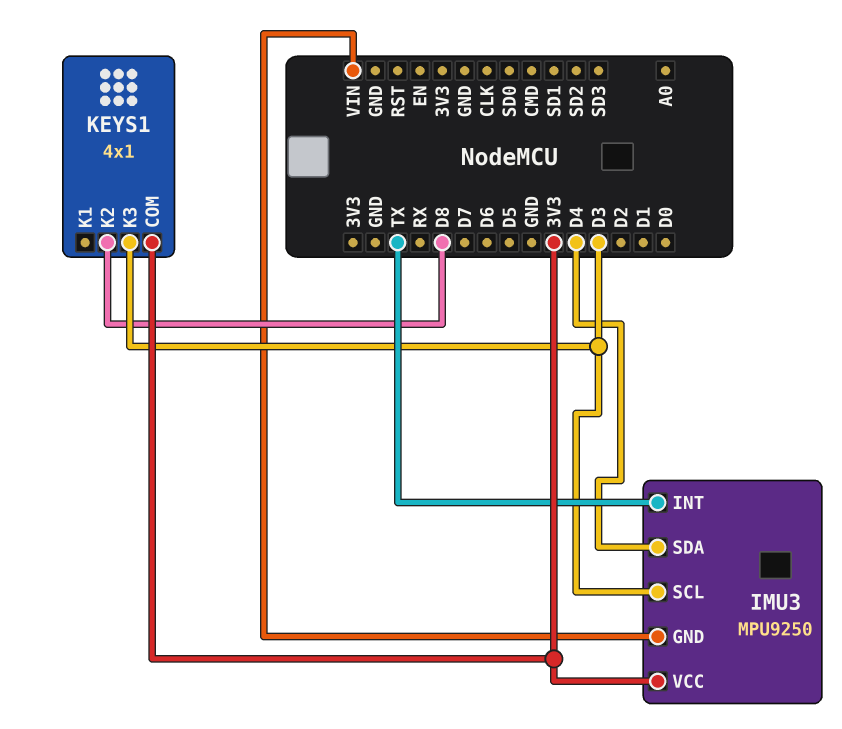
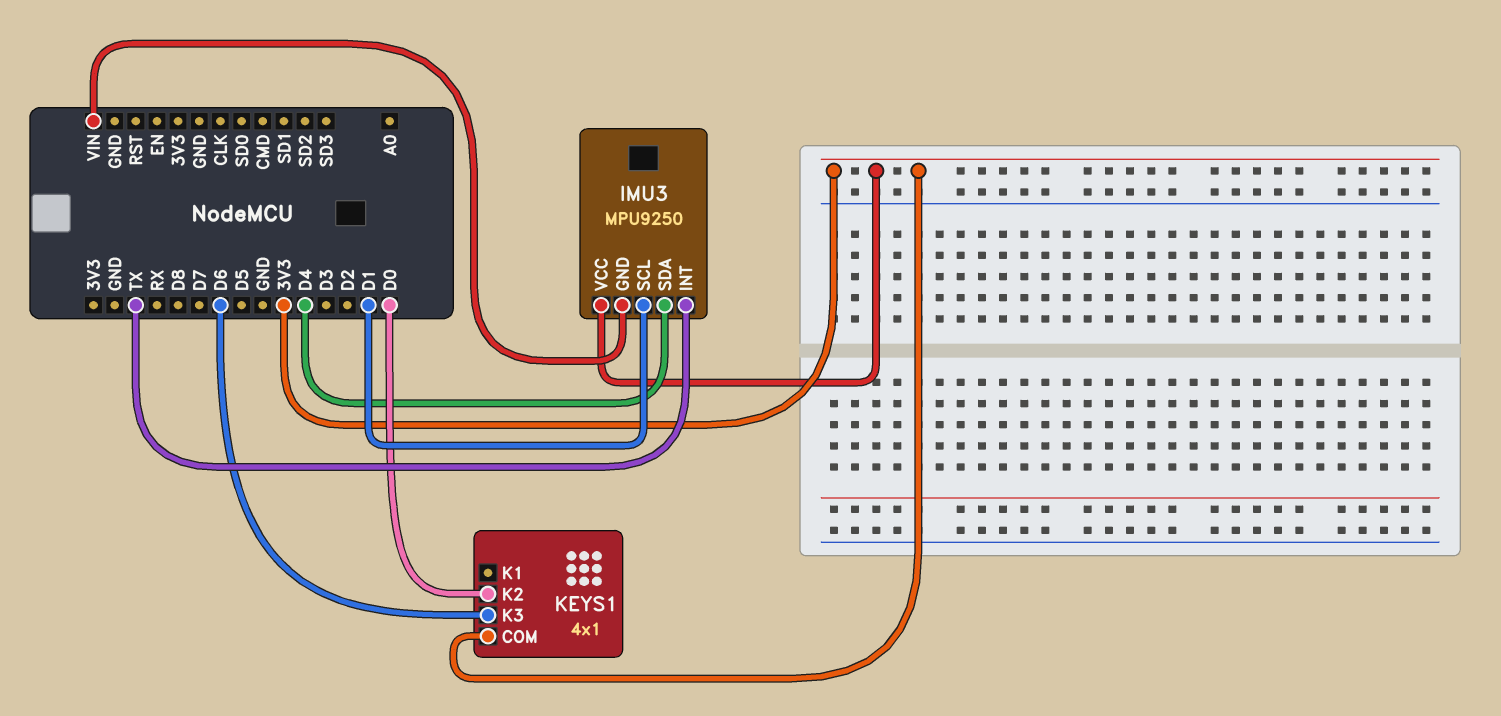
IMU3 pin SCL: D3 -> D1
KEYS1 pin K2: D8 -> D0
KEYS1 pin K3: D3 -> D6

